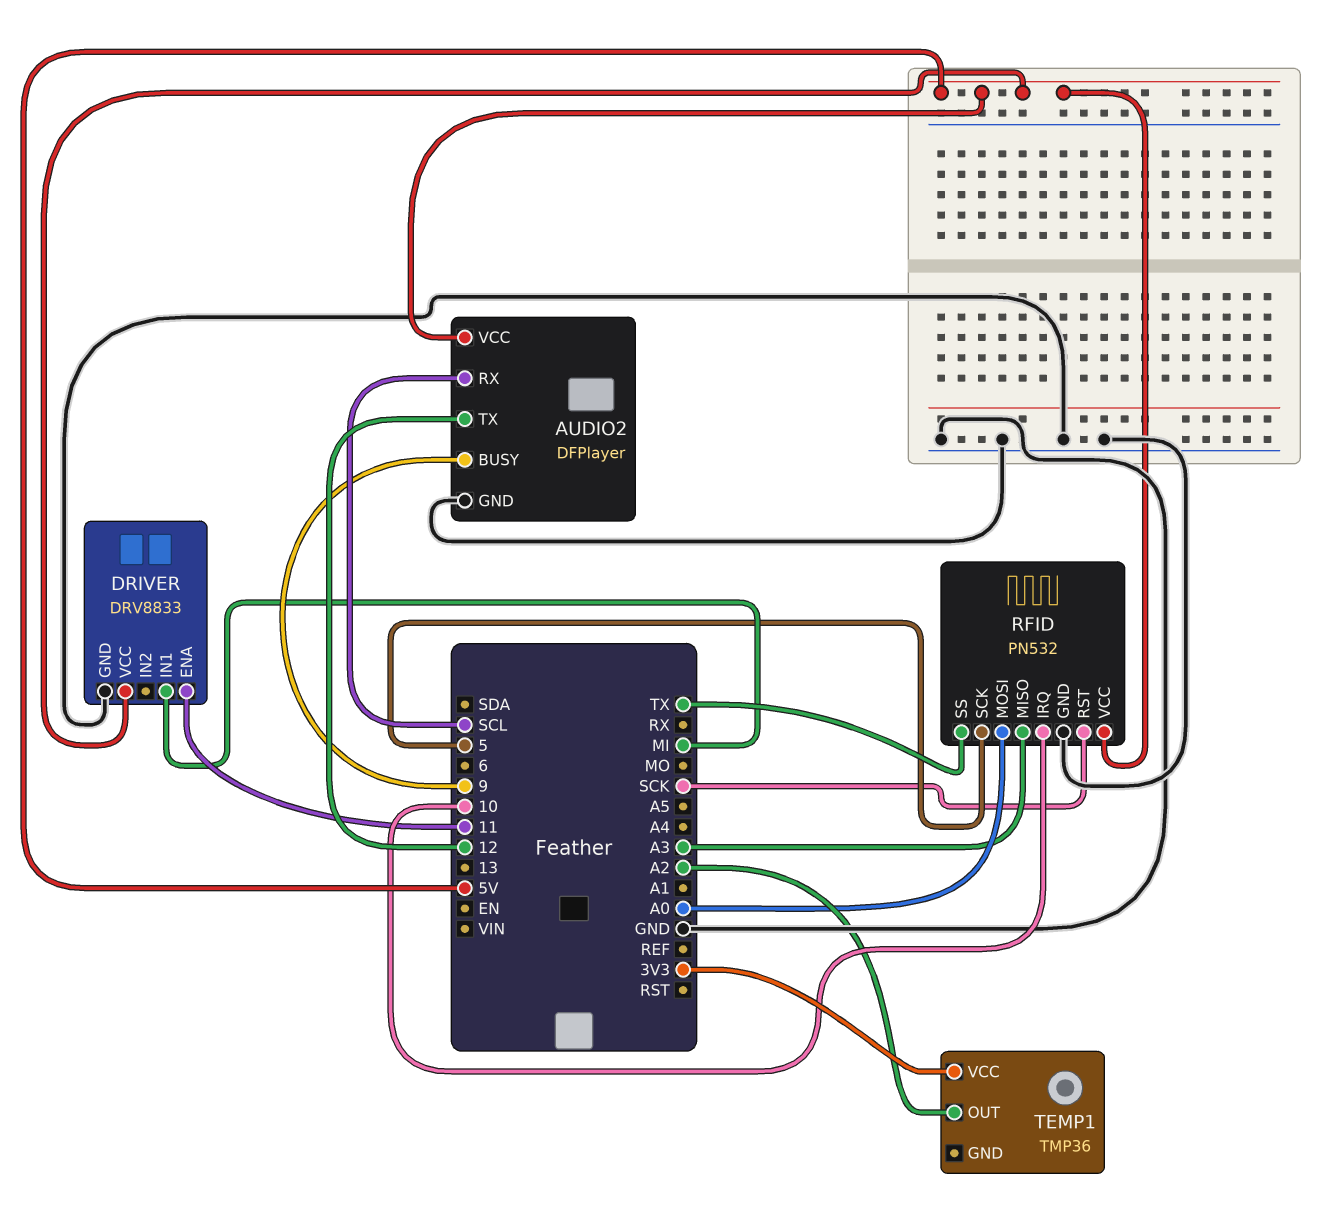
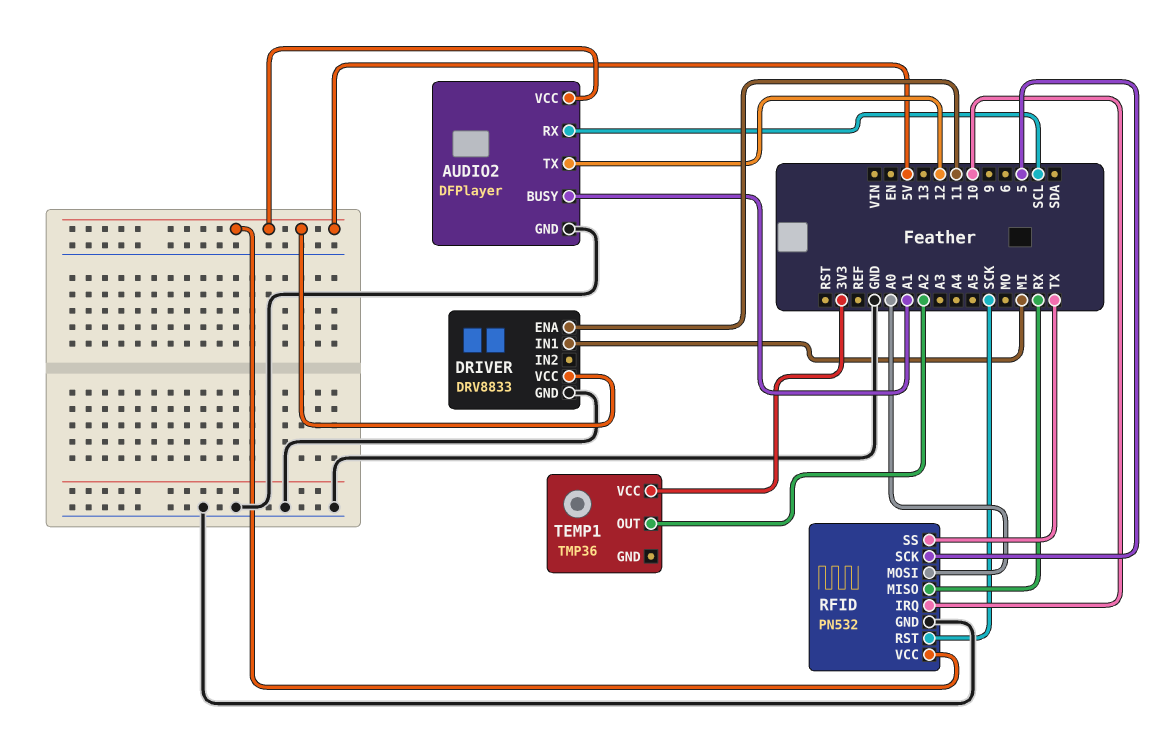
AUDIO2 pin BUSY: 9 -> A1
RFID pin MISO: A3 -> RX

